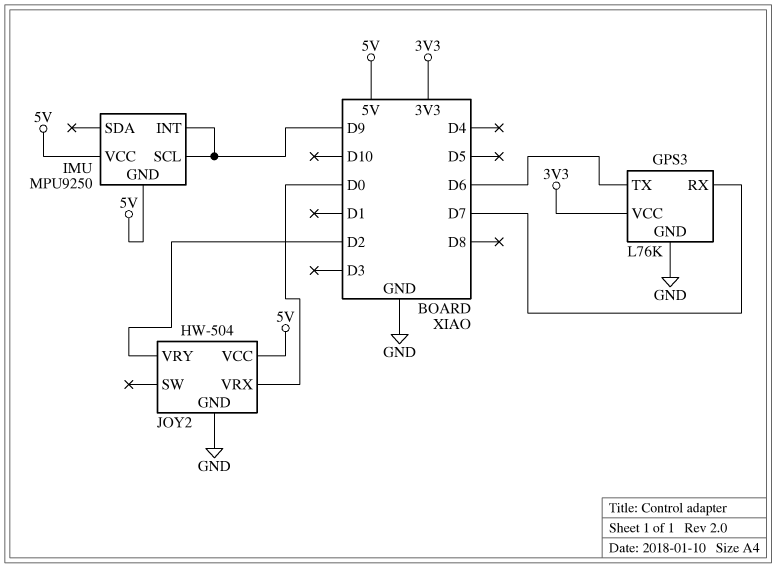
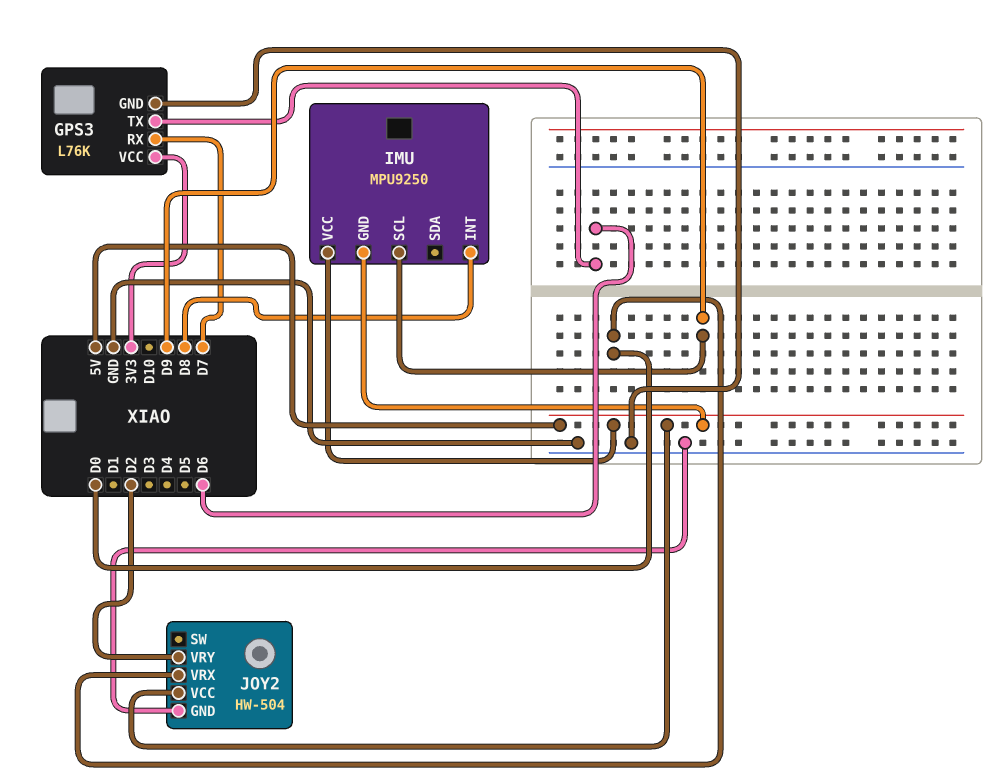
IMU pin INT: D9 -> D8

